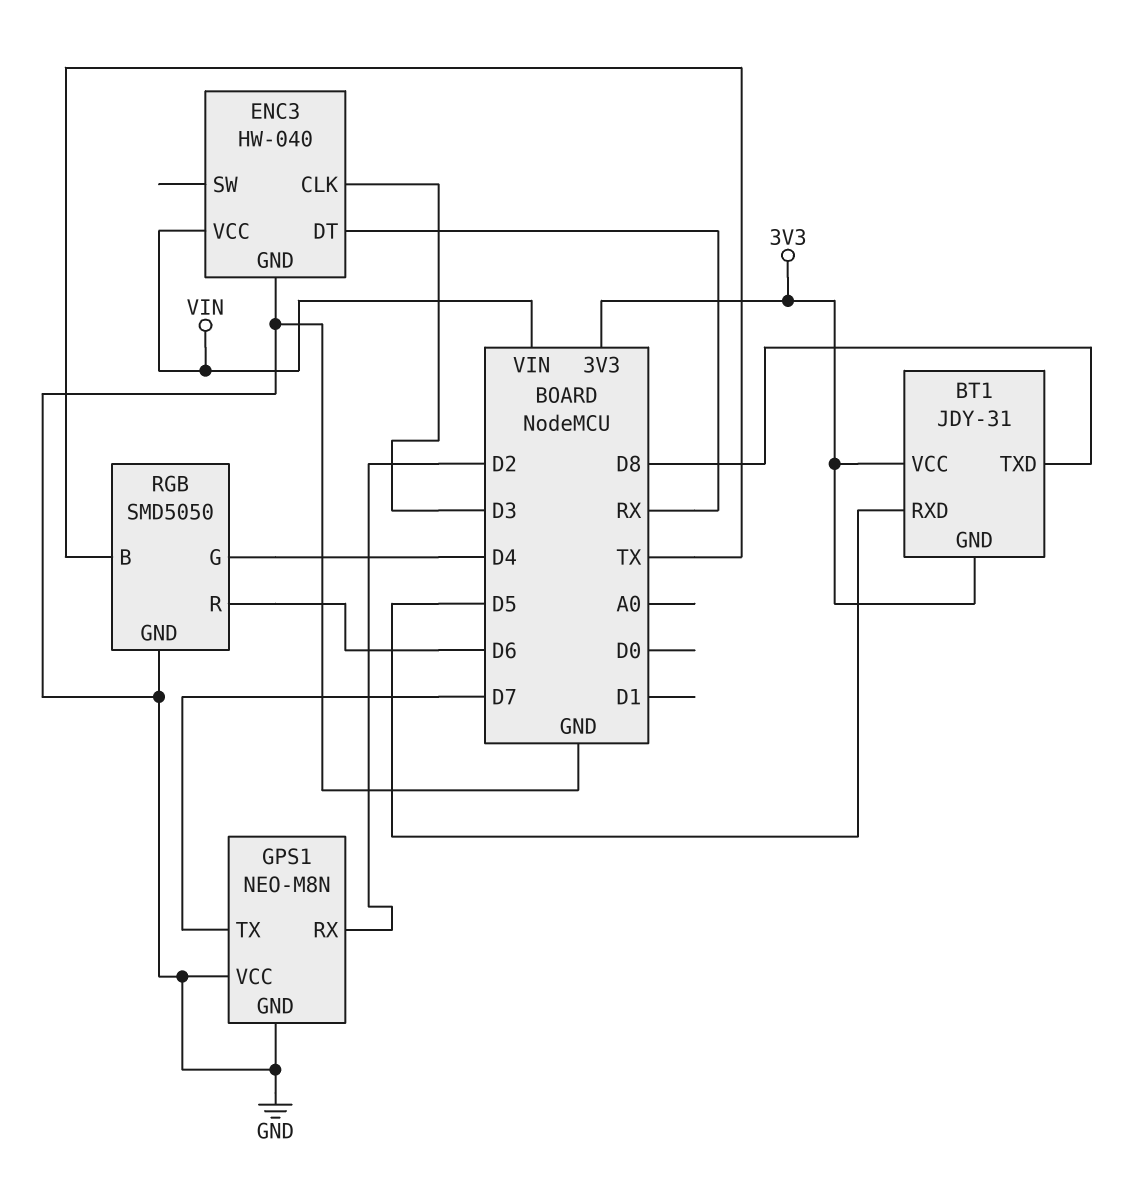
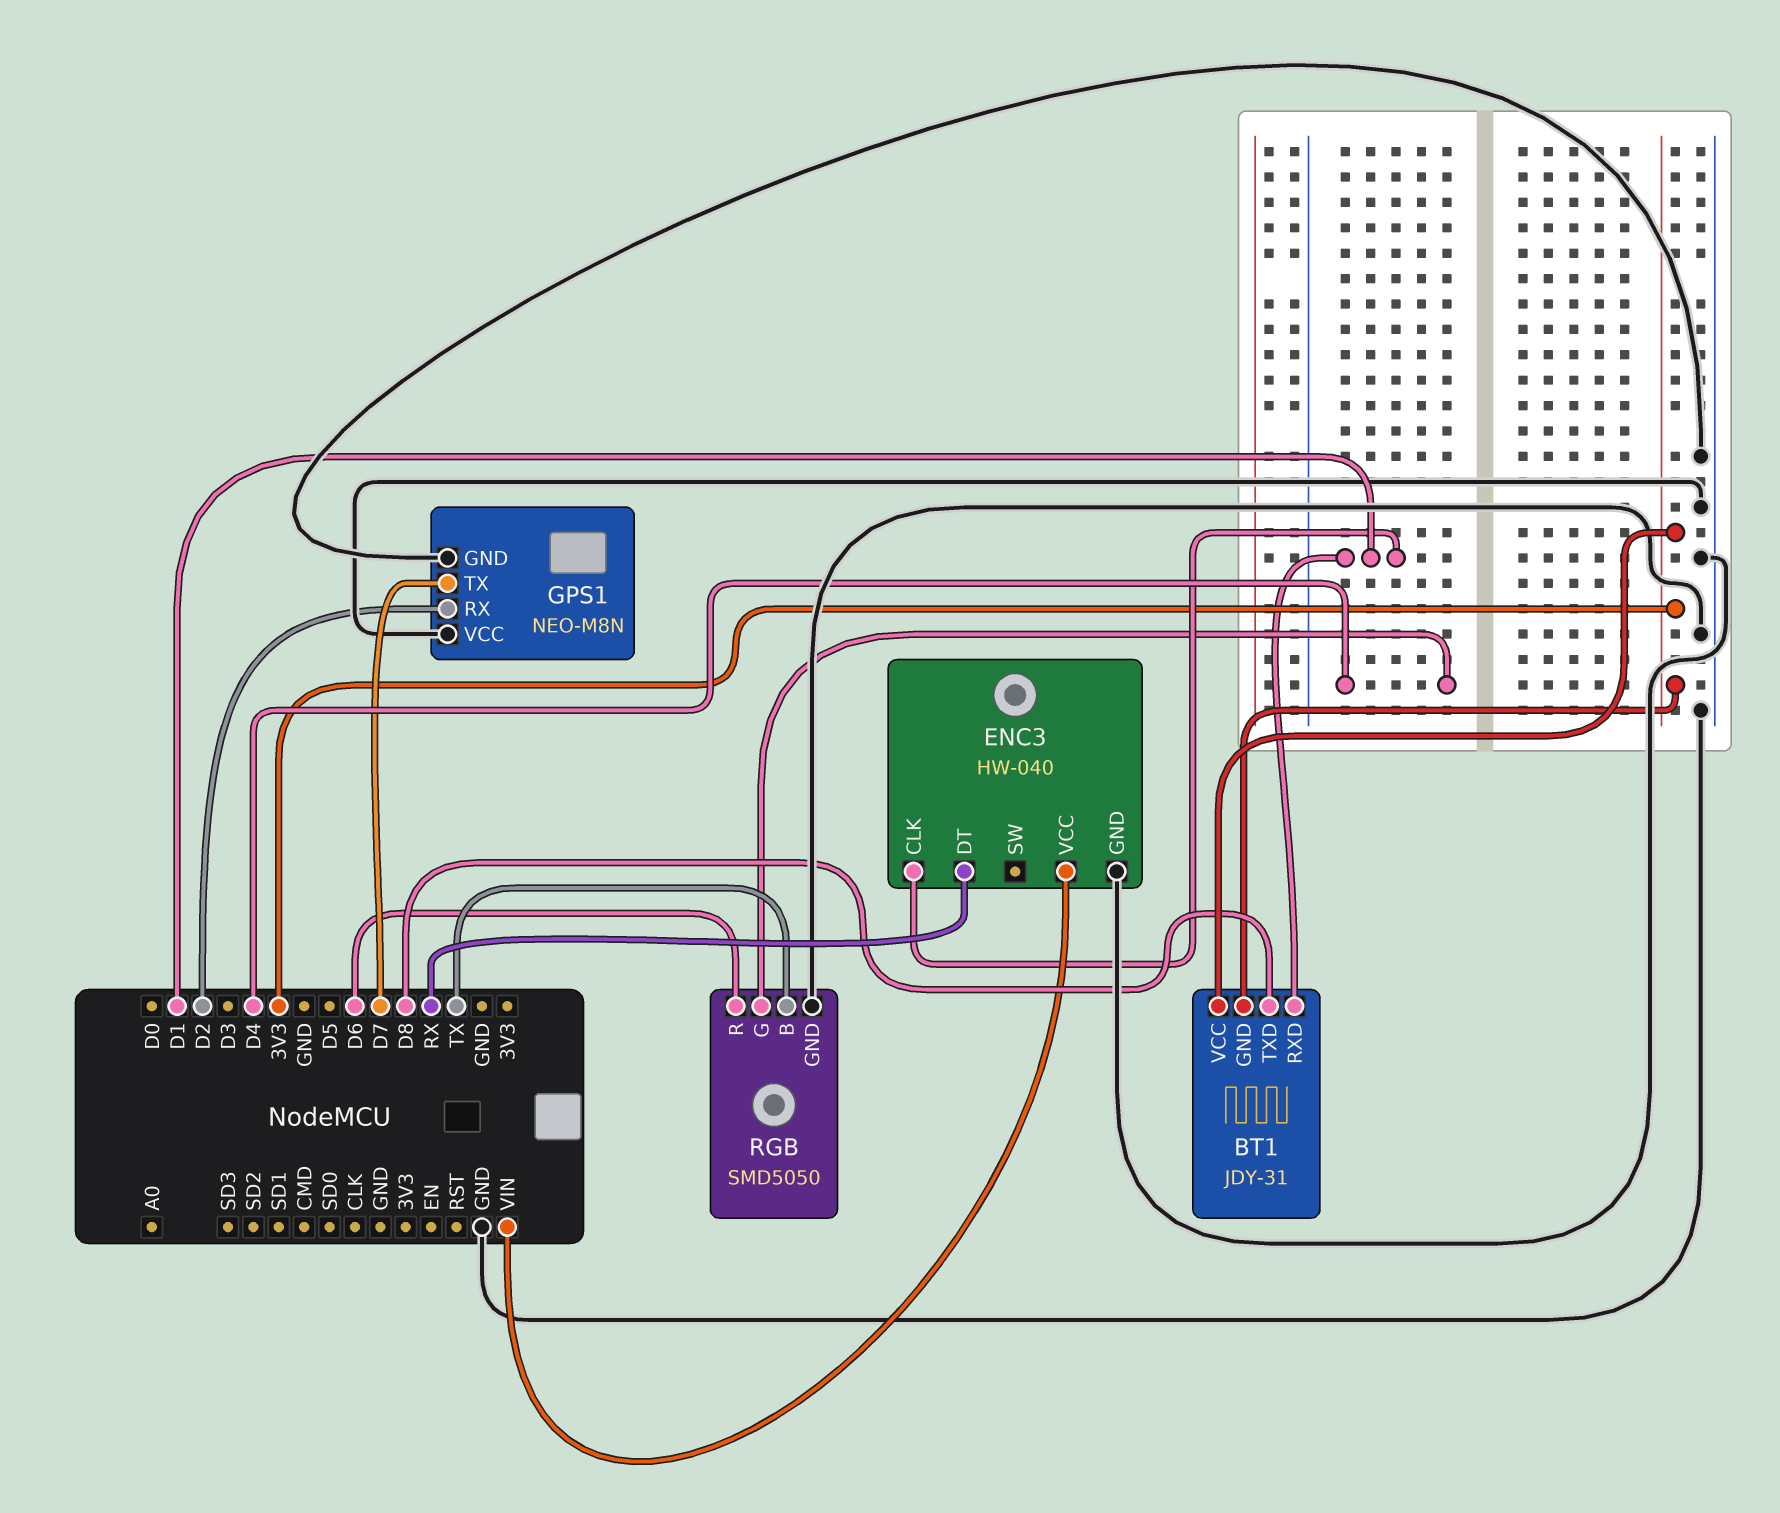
BT1 pin RXD: D5 -> D1
ENC3 pin CLK: D3 -> D1

